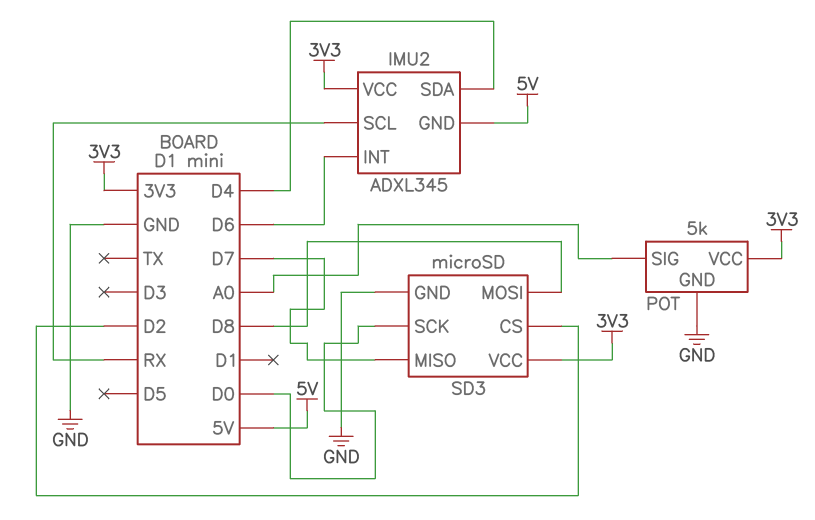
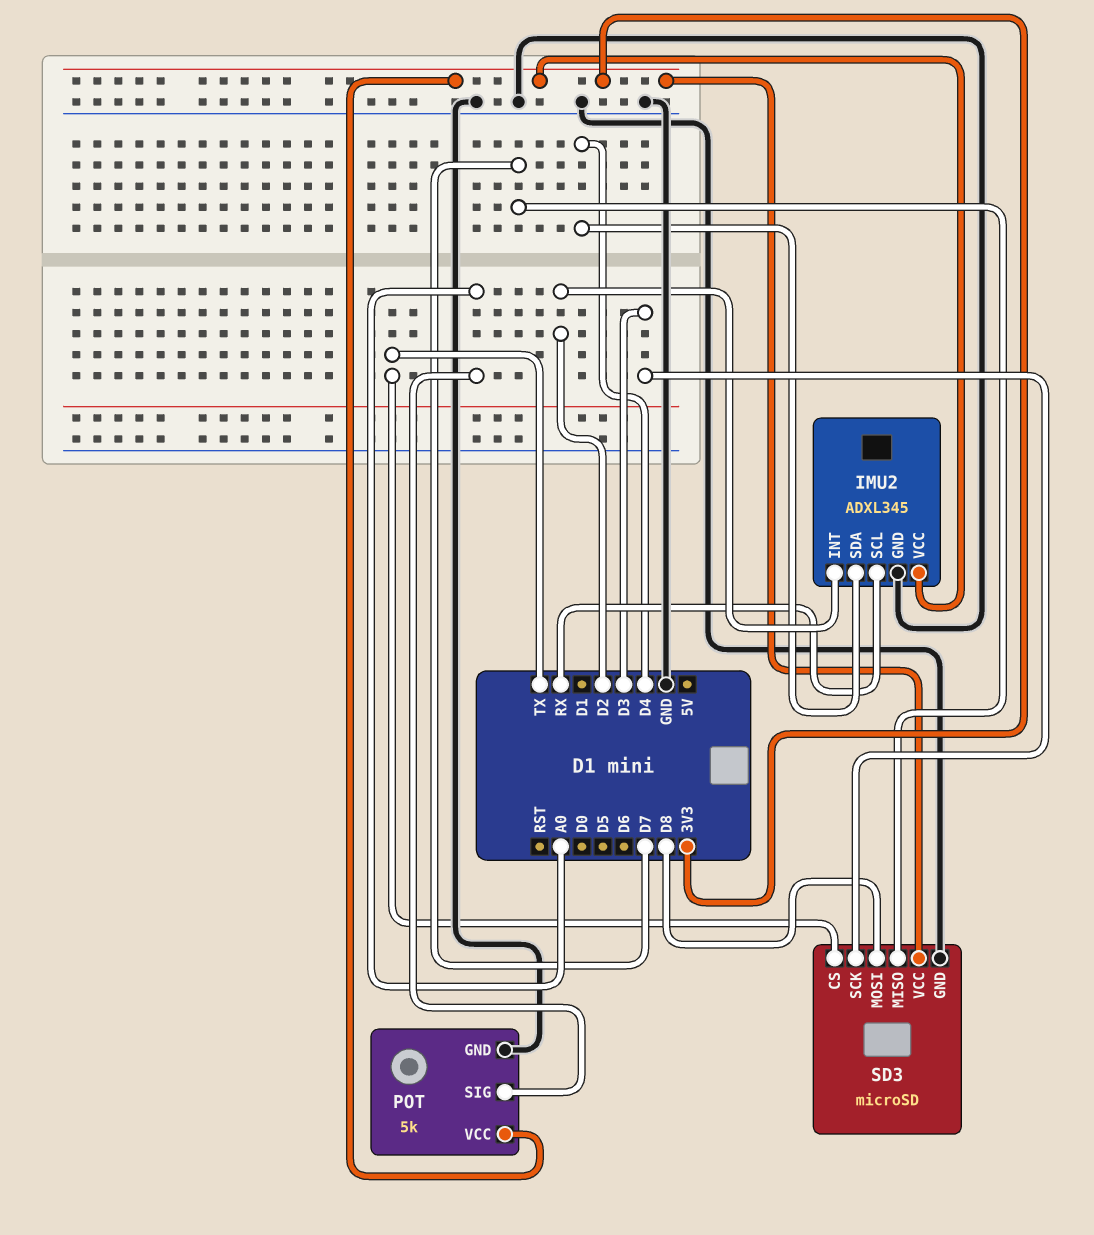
IMU2 pin GND: 5V -> GND
IMU2 pin INT: D6 -> D2
SD3 pin CS: D2 -> TX
SD3 pin SCK: D0 -> D3

